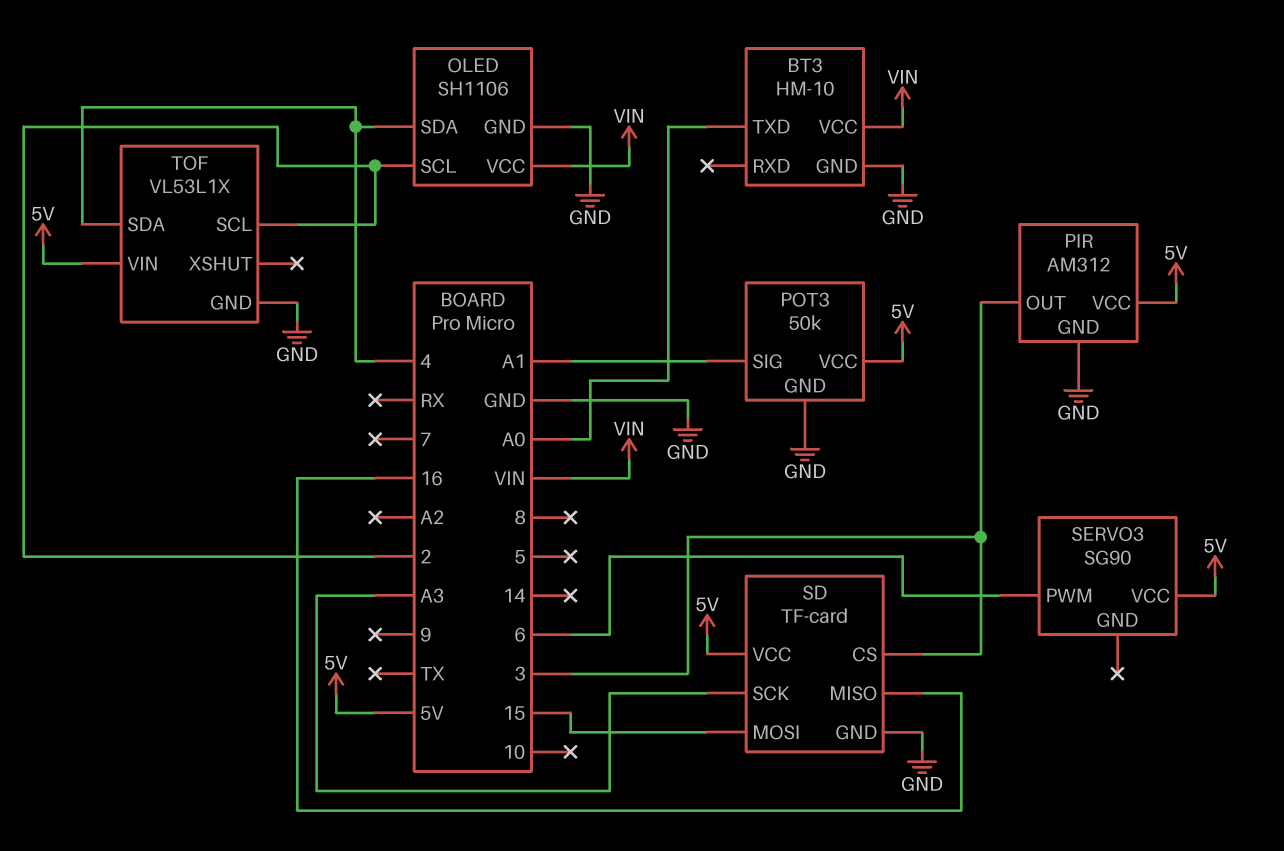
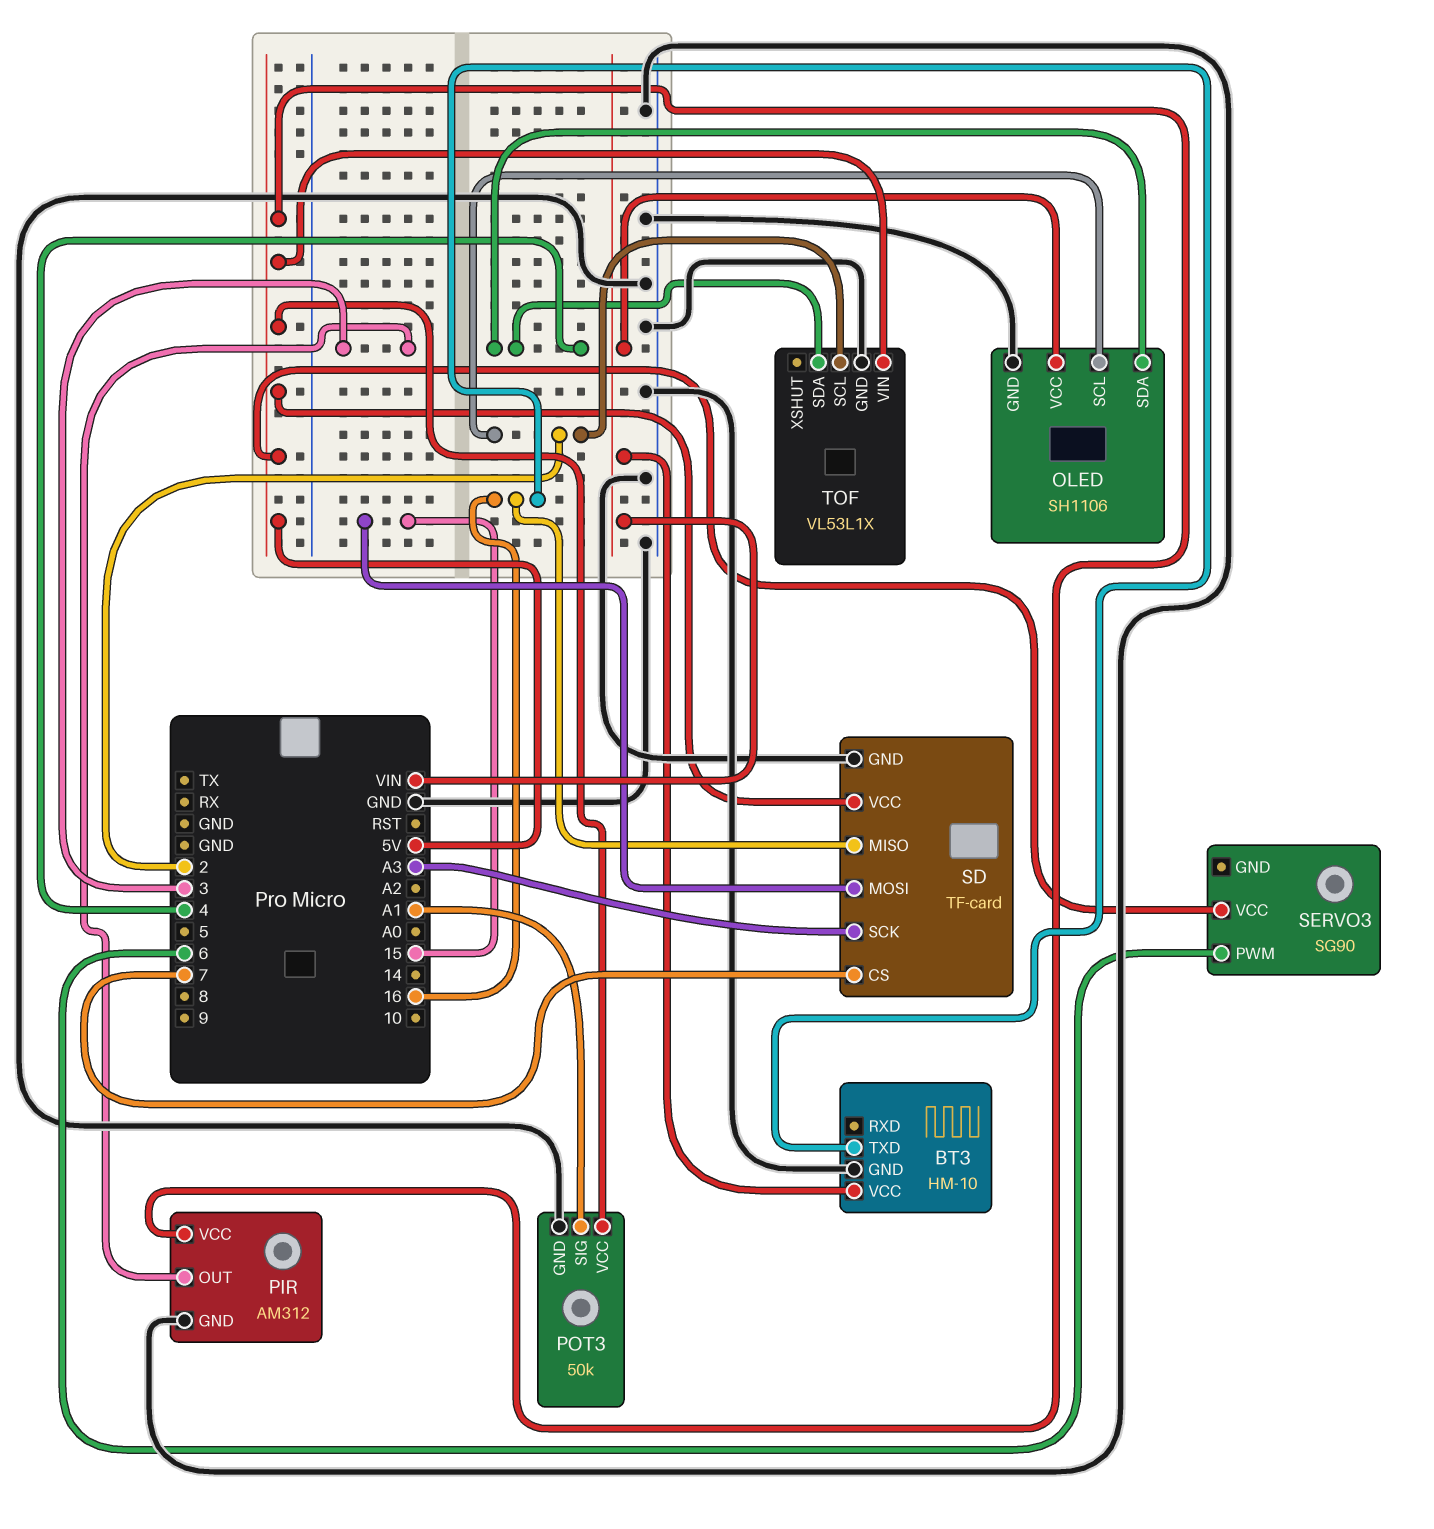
BT3 pin TXD: A0 -> 16
SD pin CS: 3 -> 7

